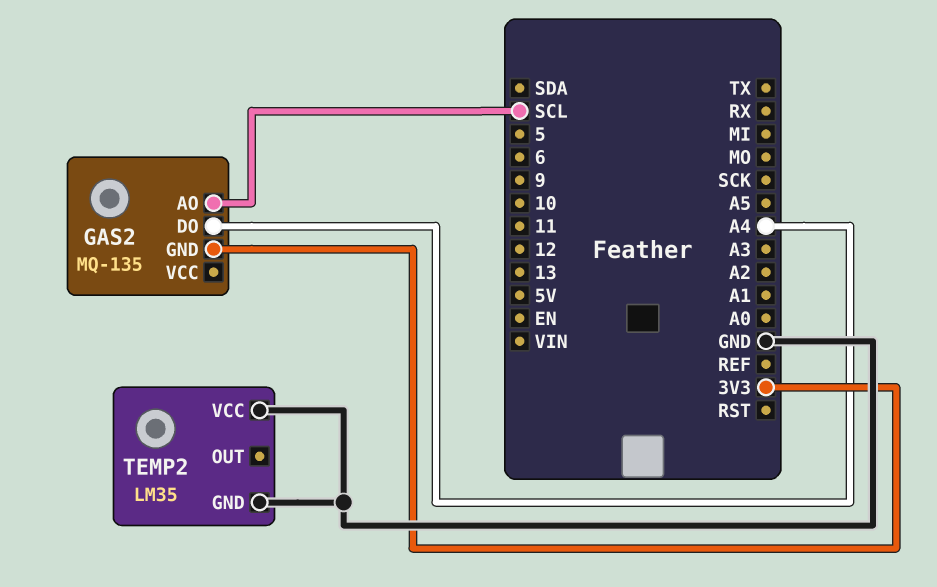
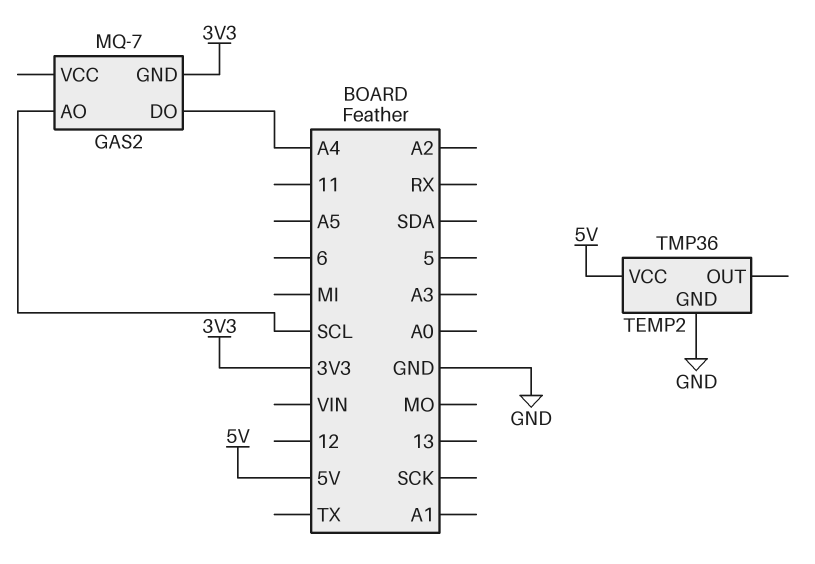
GAS2: MQ-135 -> MQ-7
TEMP2: LM35 -> TMP36
TEMP2 pin VCC: GND -> 5V

